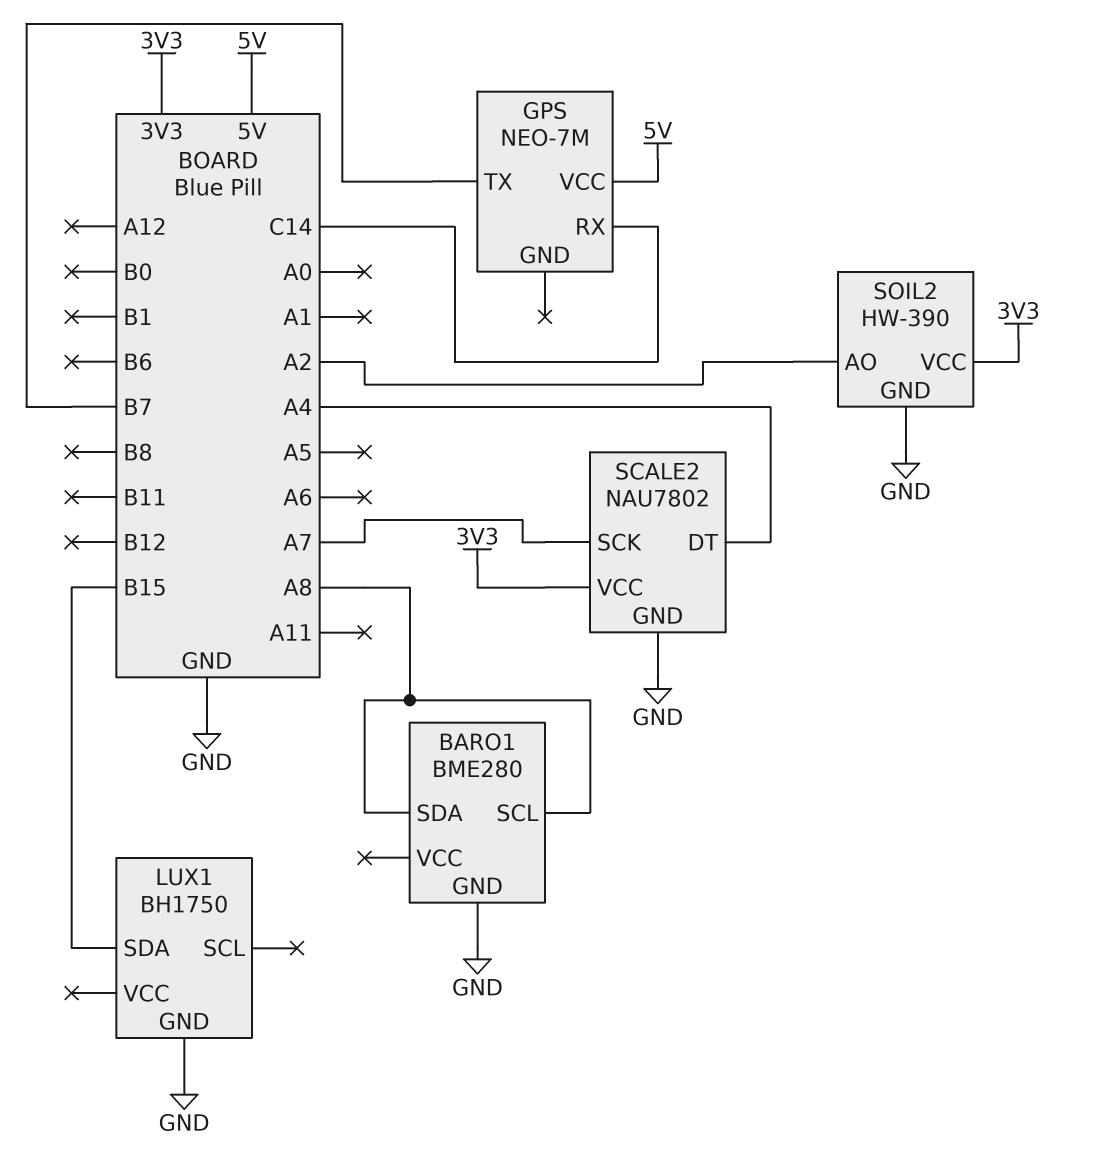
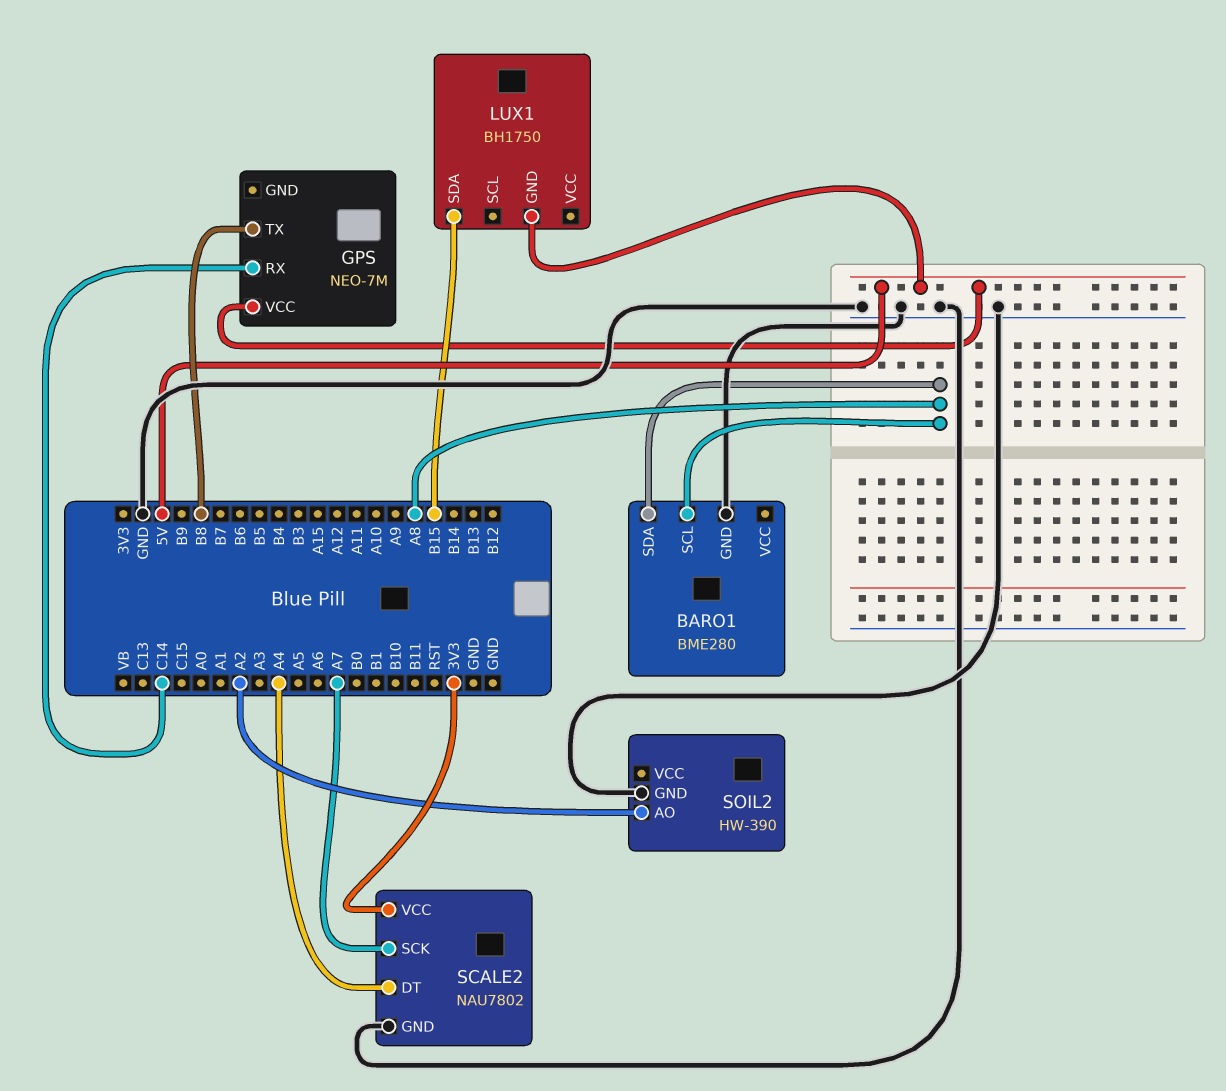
GPS pin TX: B7 -> B8
LUX1 pin GND: GND -> 5V
SOIL2 pin VCC: 3V3 -> none

